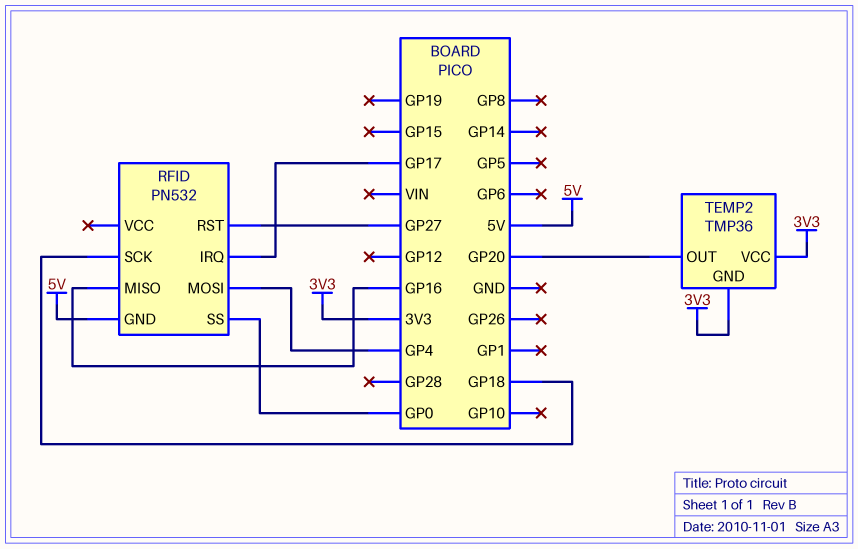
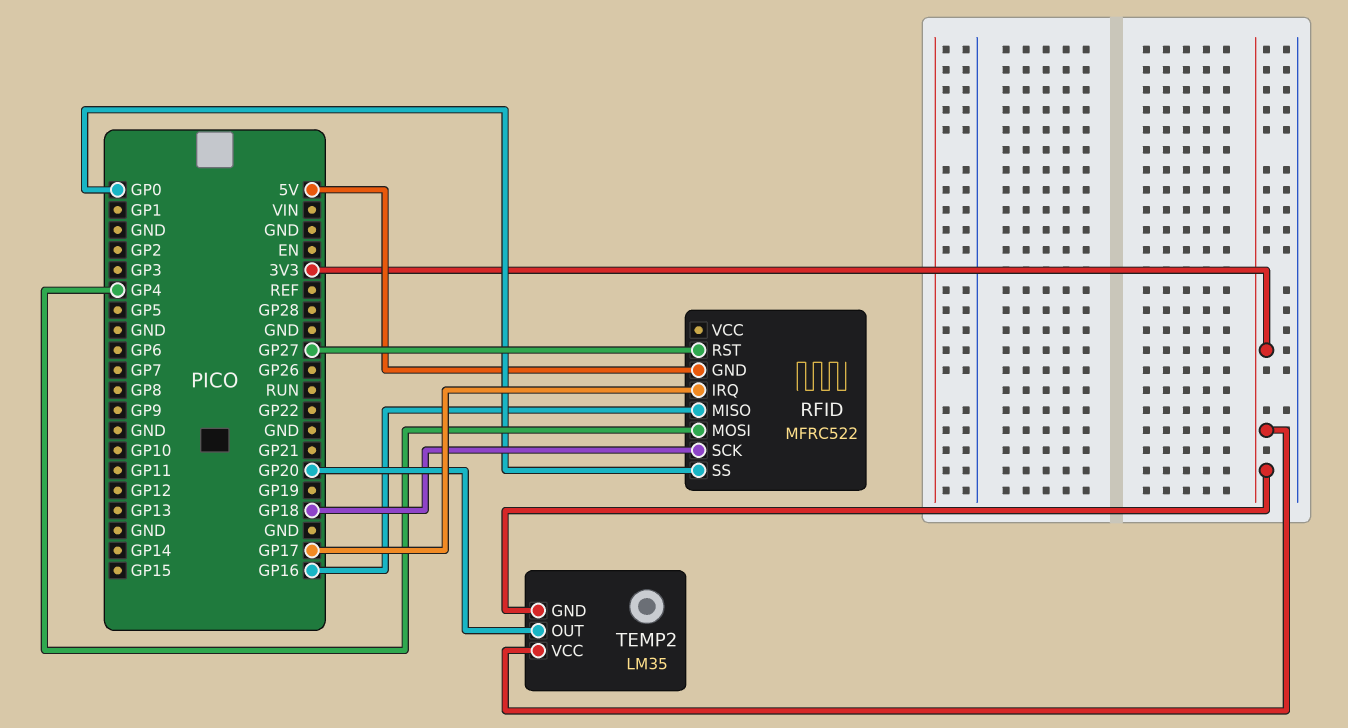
RFID: PN532 -> MFRC522
TEMP2: TMP36 -> LM35

